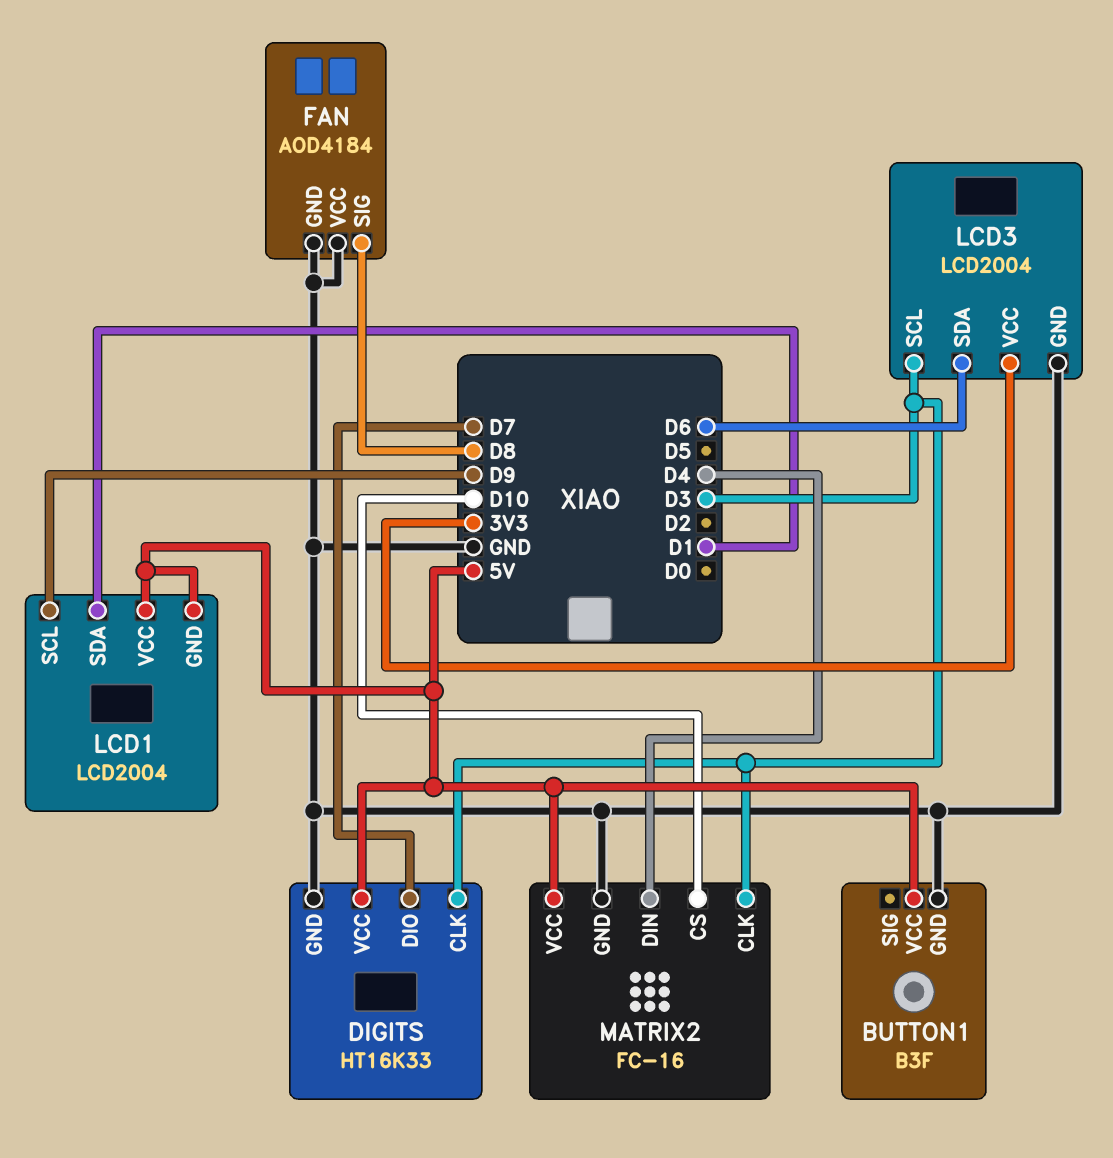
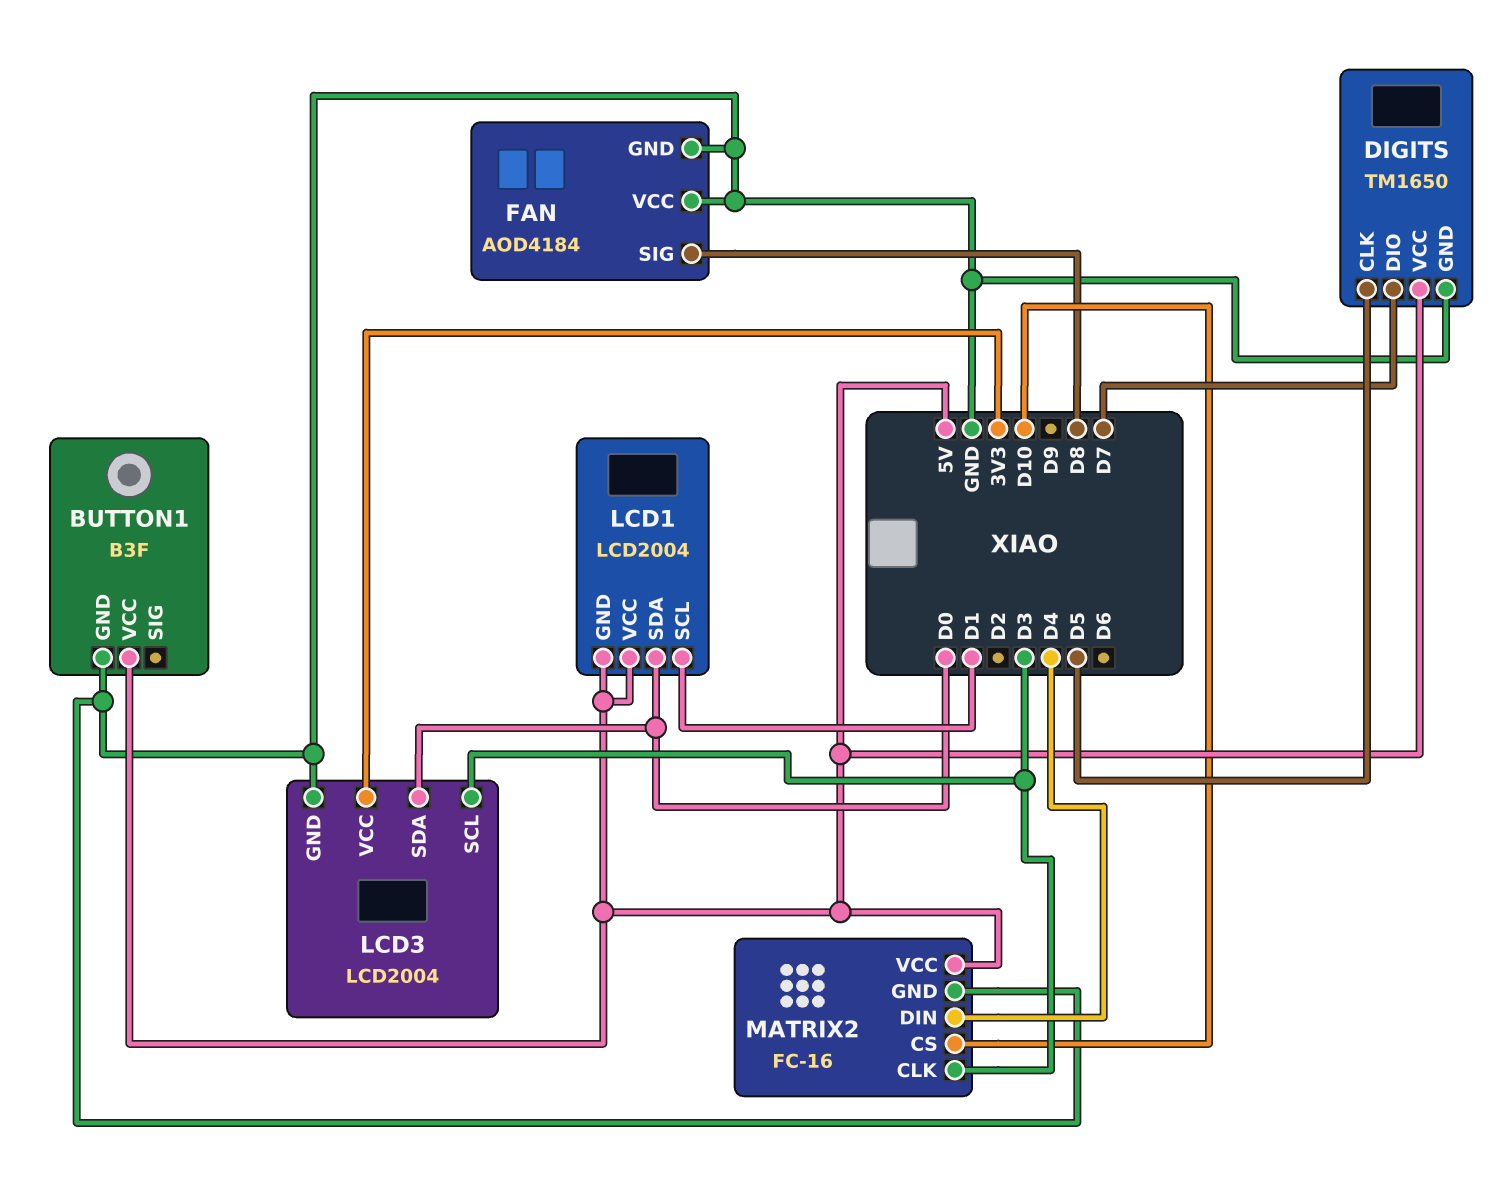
DIGITS: HT16K33 -> TM1650
DIGITS pin CLK: D3 -> D5
LCD1 pin SCL: D9 -> D1
LCD1 pin SDA: D1 -> D0
LCD3 pin SDA: D6 -> D0

